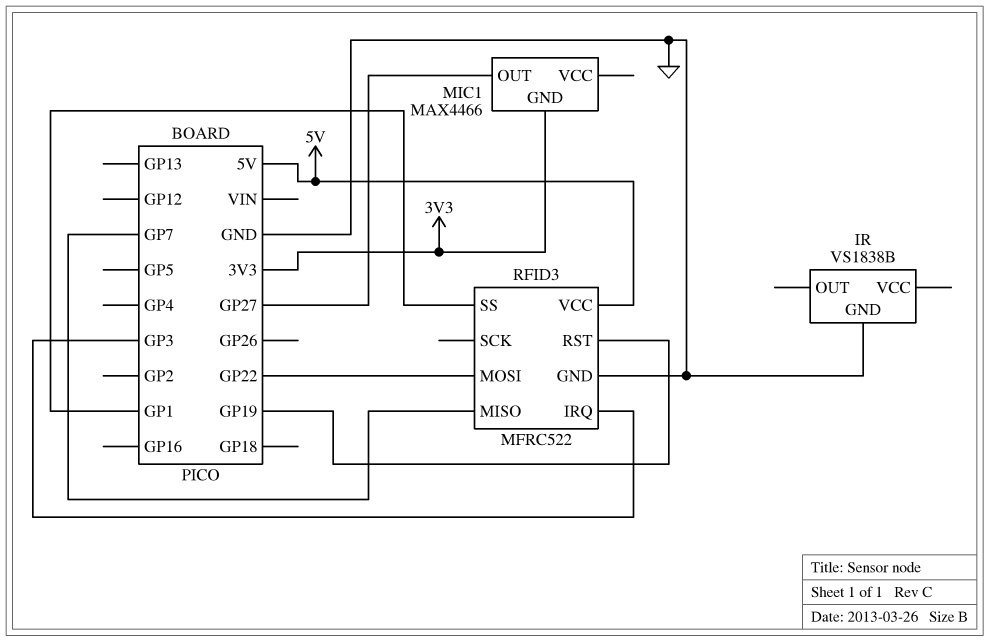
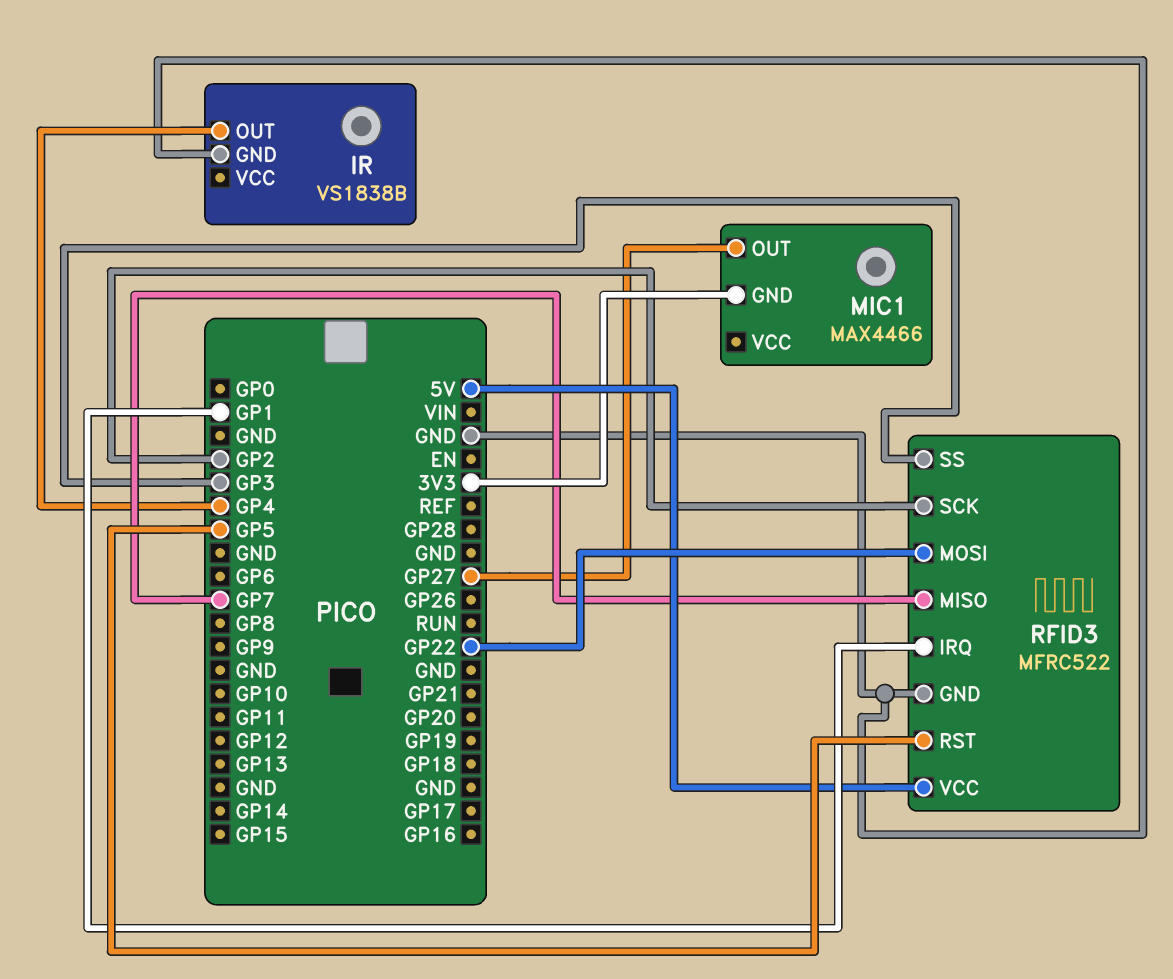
IR pin OUT: none -> GP4
RFID3 pin IRQ: GP3 -> GP1
RFID3 pin RST: GP19 -> GP5
RFID3 pin SCK: none -> GP2
RFID3 pin SS: GP1 -> GP3

